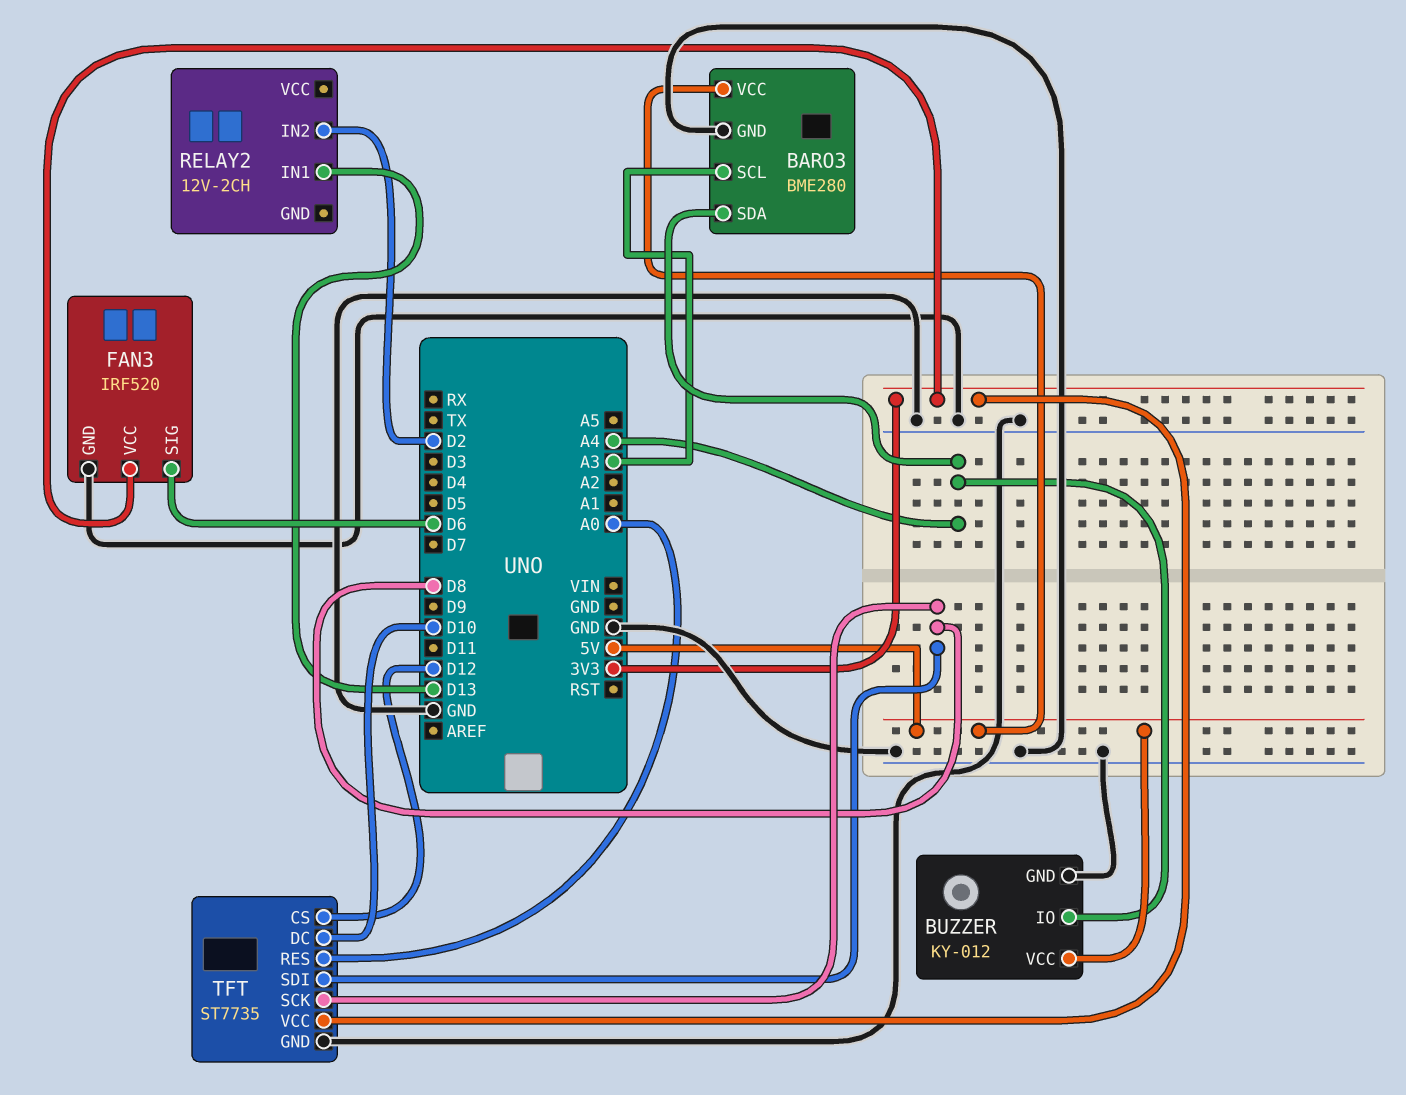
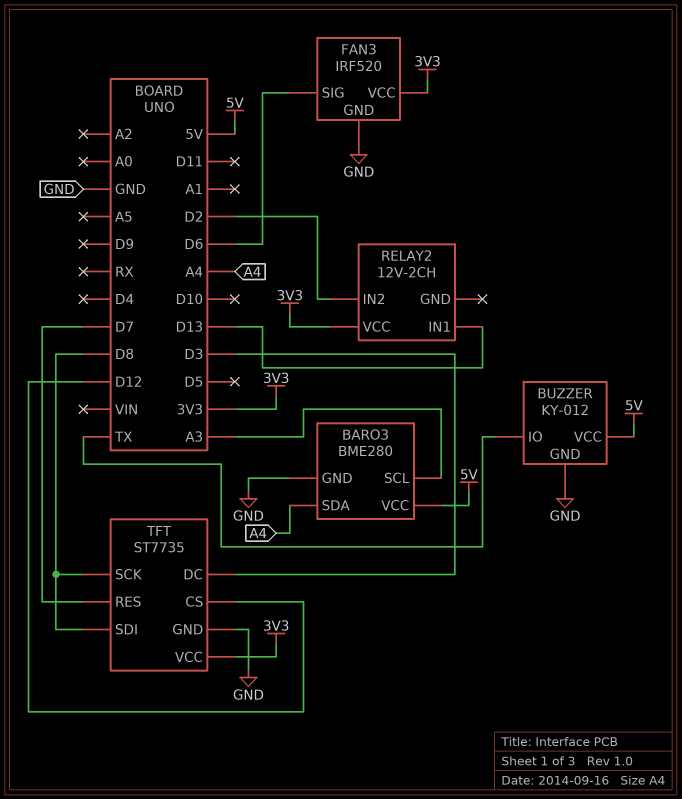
BUZZER pin IO: A4 -> TX
RELAY2 pin VCC: none -> 3V3
TFT pin DC: D10 -> D3
TFT pin RES: A0 -> D7

